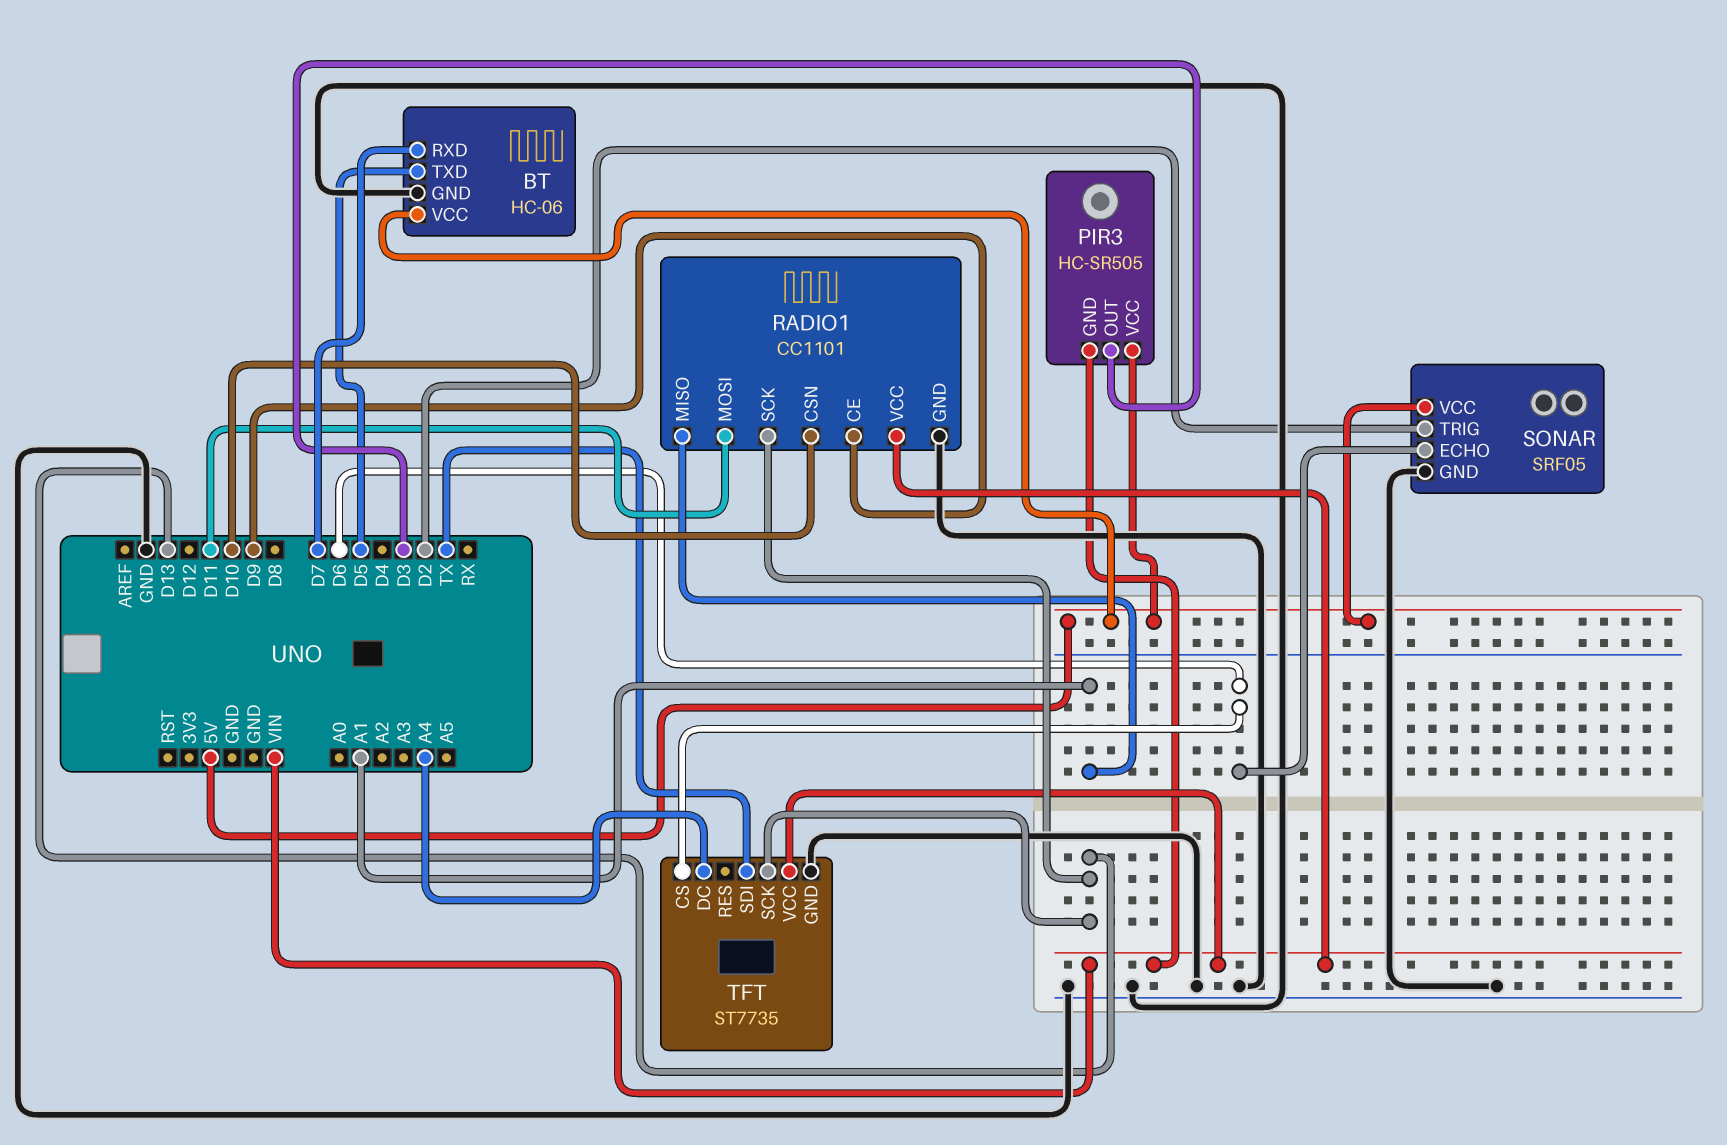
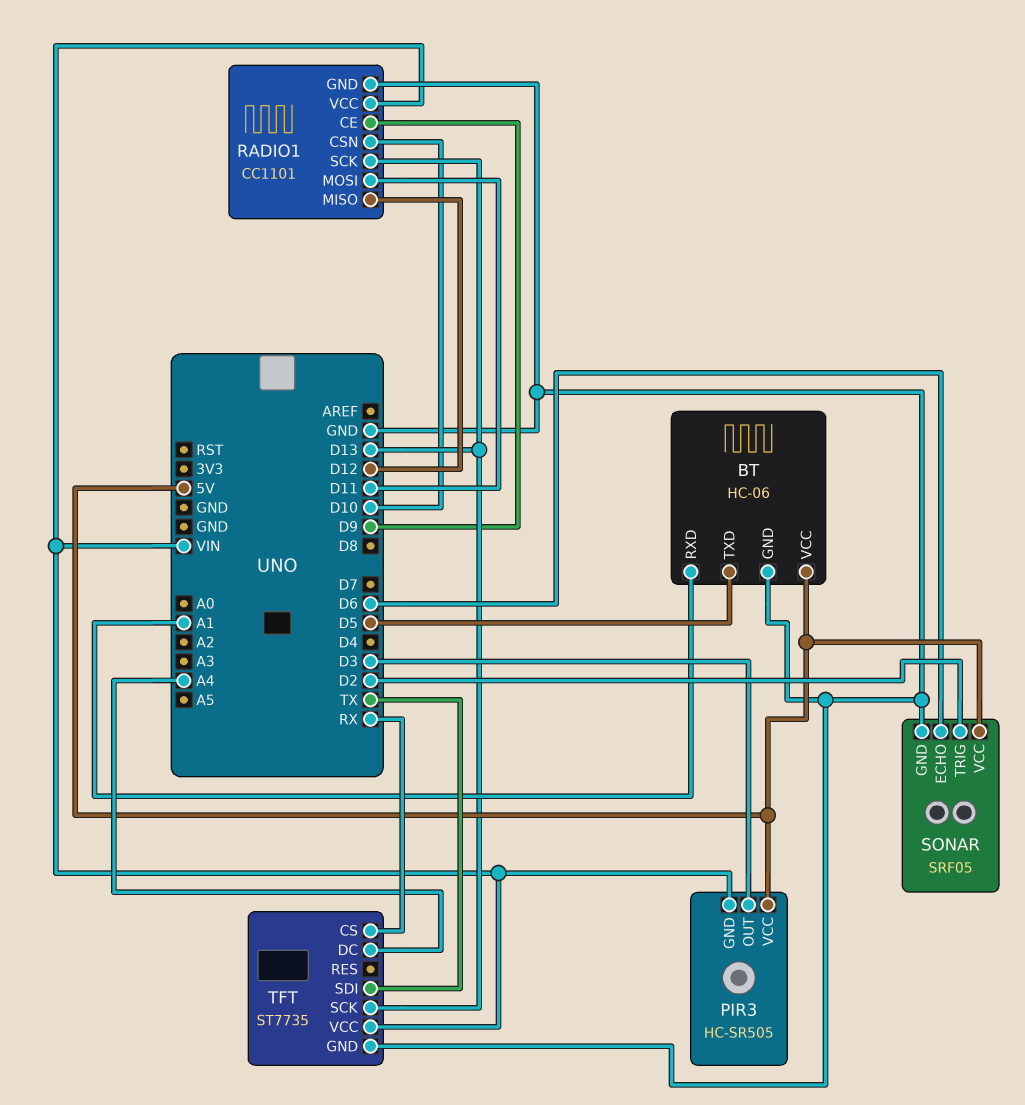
BT pin RXD: D7 -> A1
RADIO1 pin MISO: A1 -> D12
TFT pin CS: D6 -> RX

